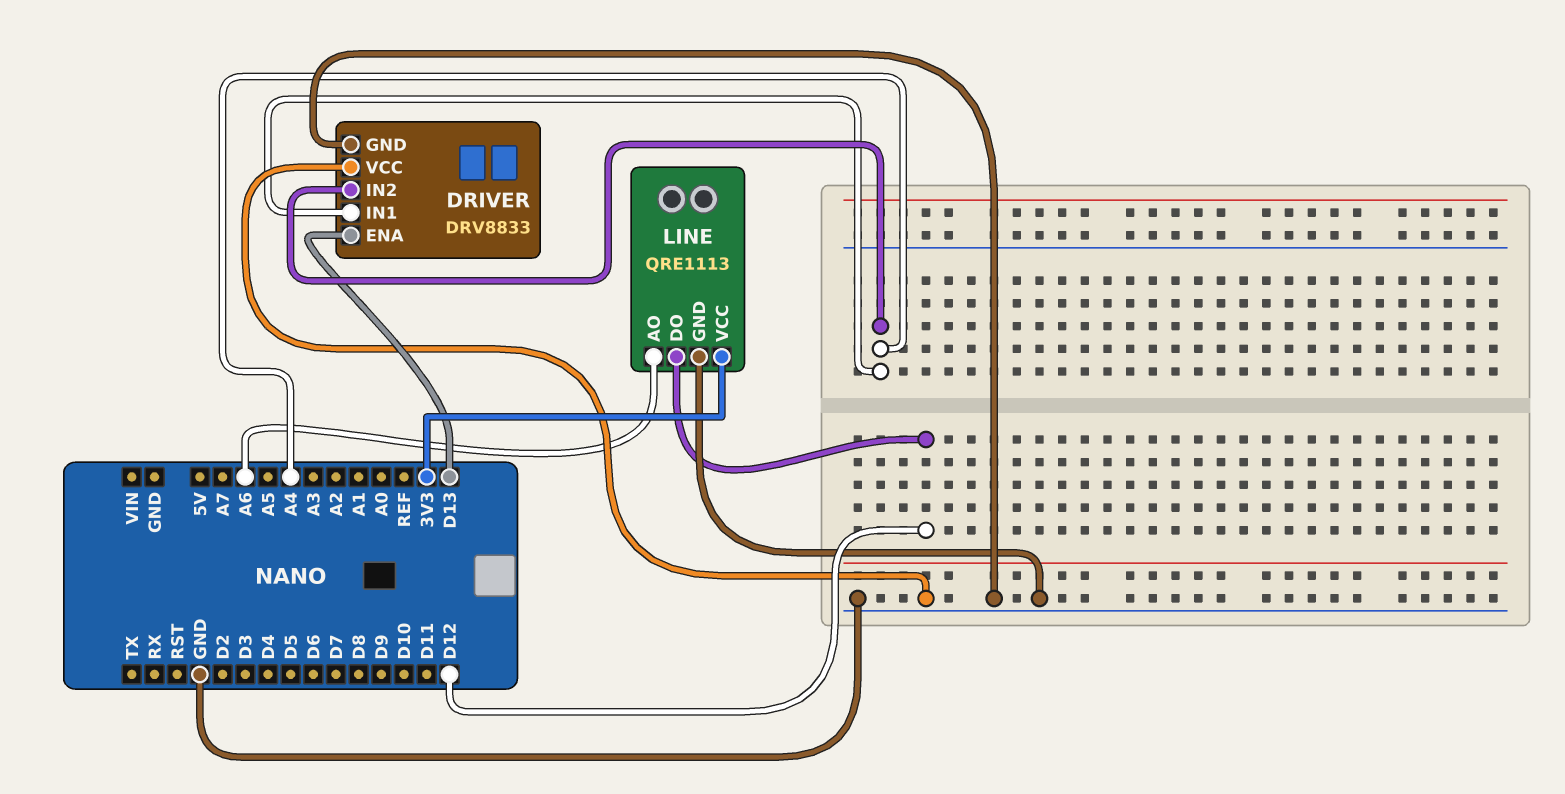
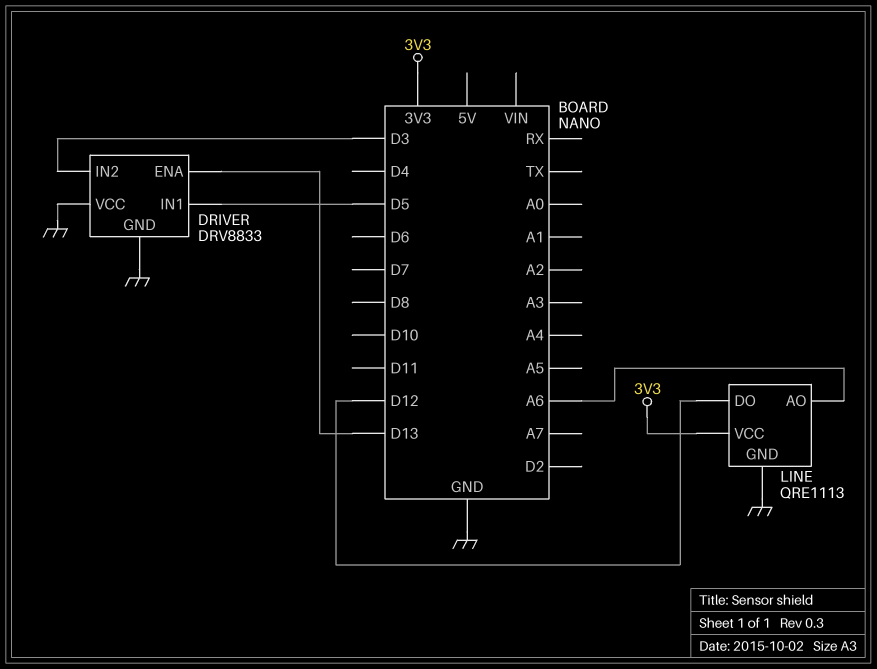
DRIVER pin IN1: A4 -> D5
DRIVER pin IN2: A4 -> D3

